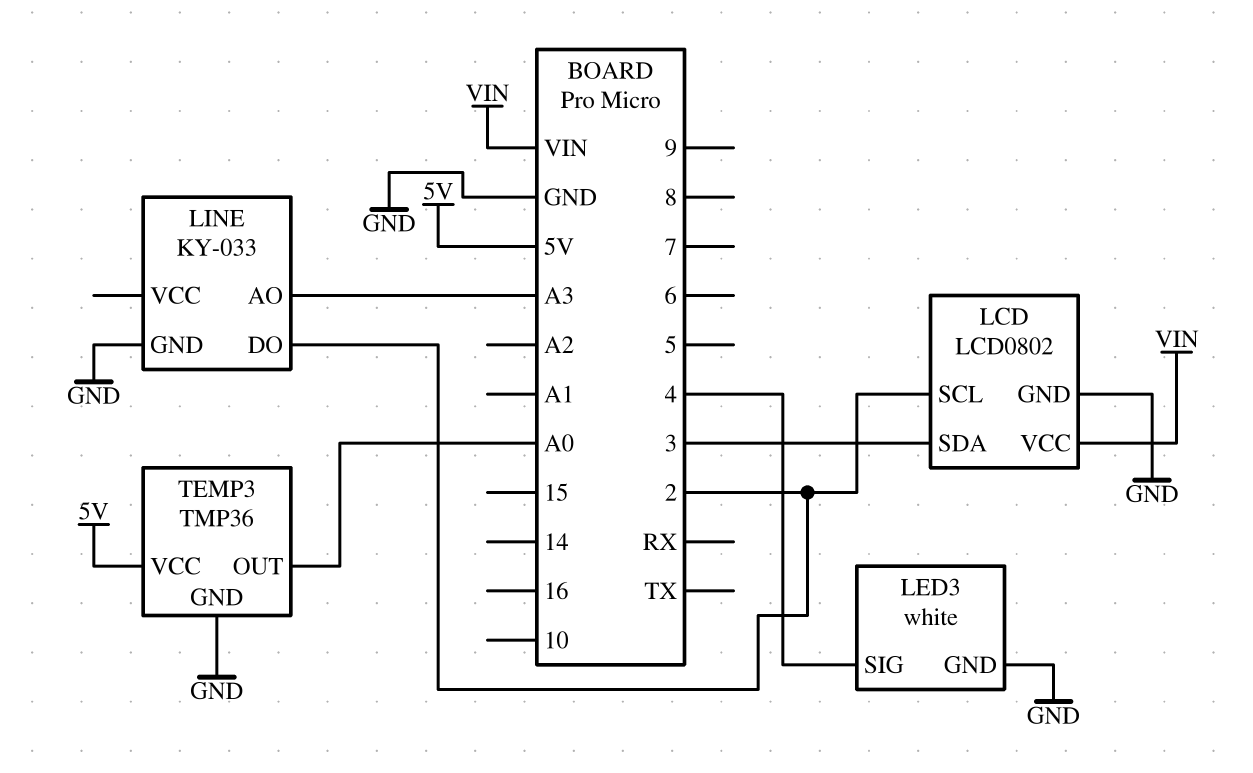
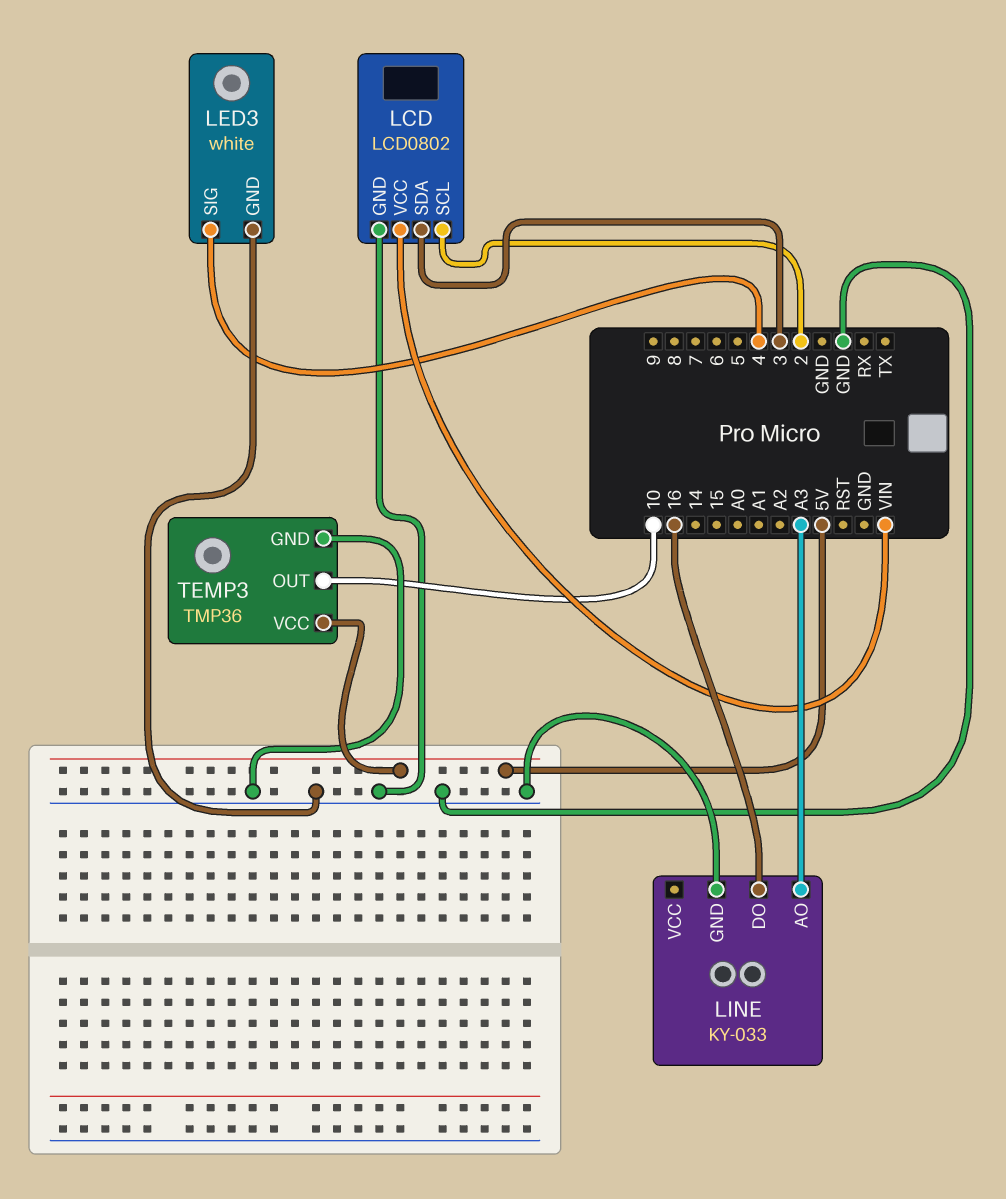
LINE pin DO: 2 -> 16
TEMP3 pin OUT: A0 -> 10

